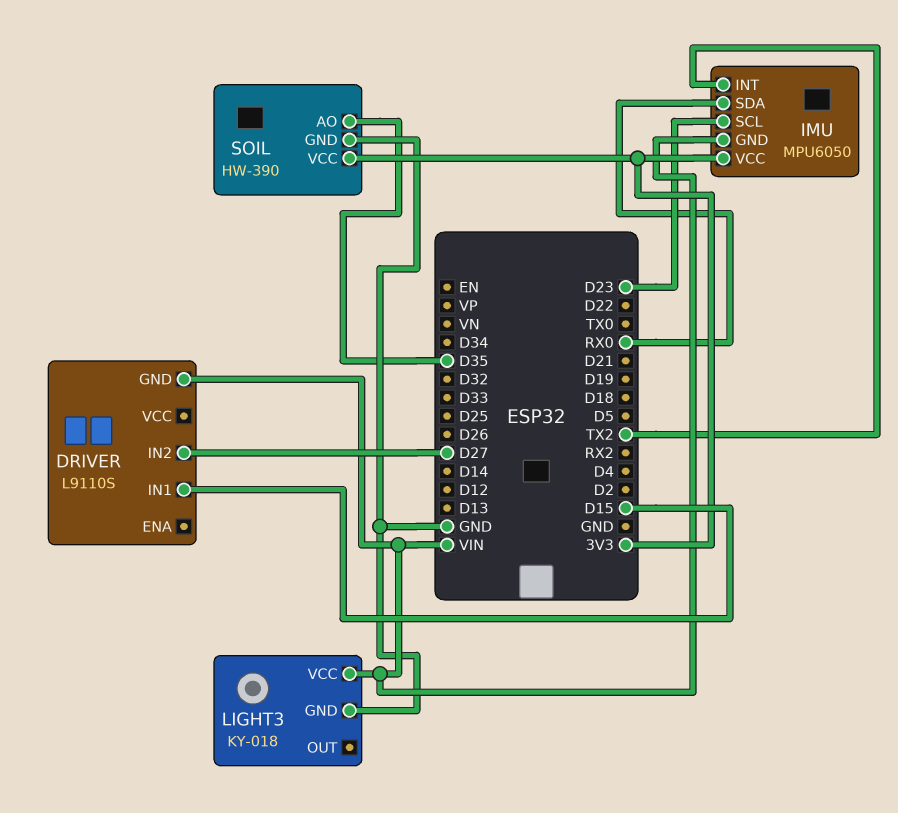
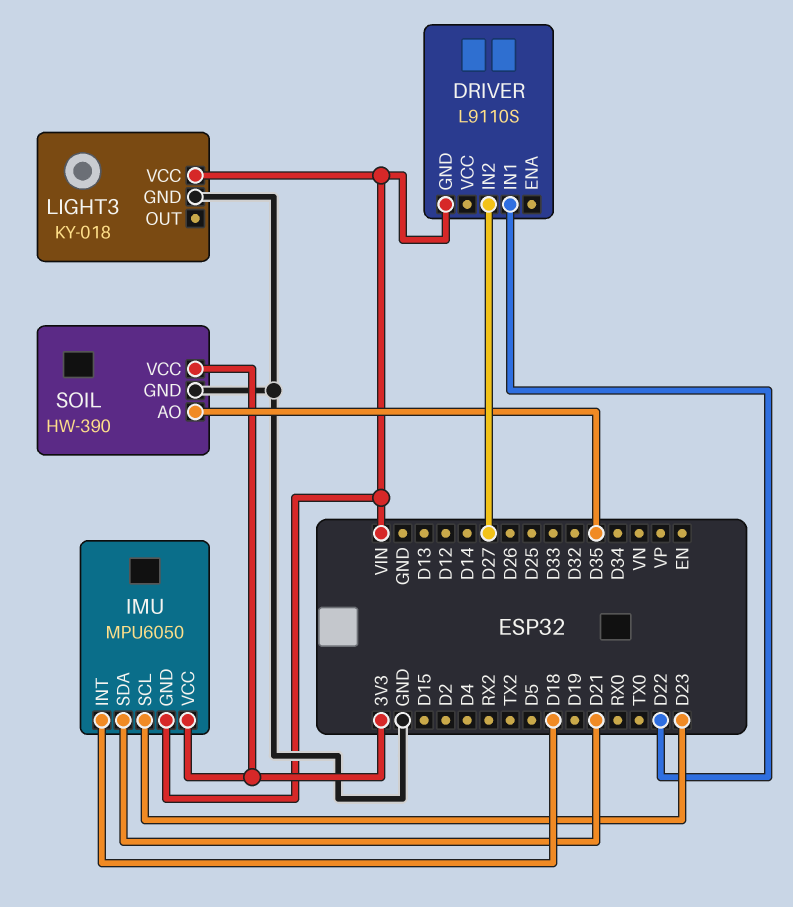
DRIVER pin IN1: D15 -> D22
IMU pin INT: TX2 -> D18
IMU pin SDA: RX0 -> D21

